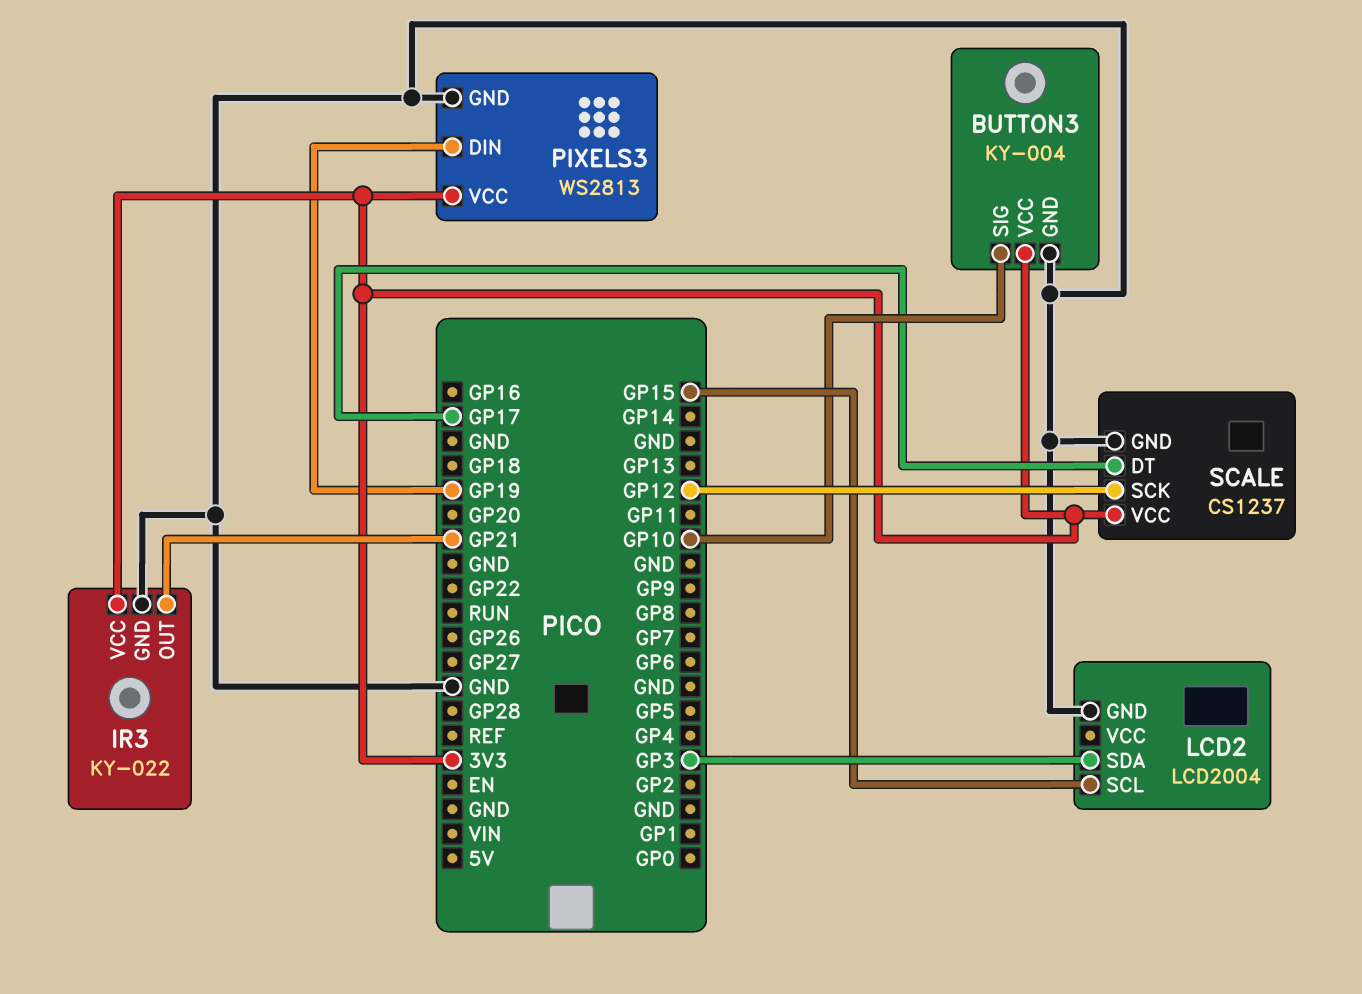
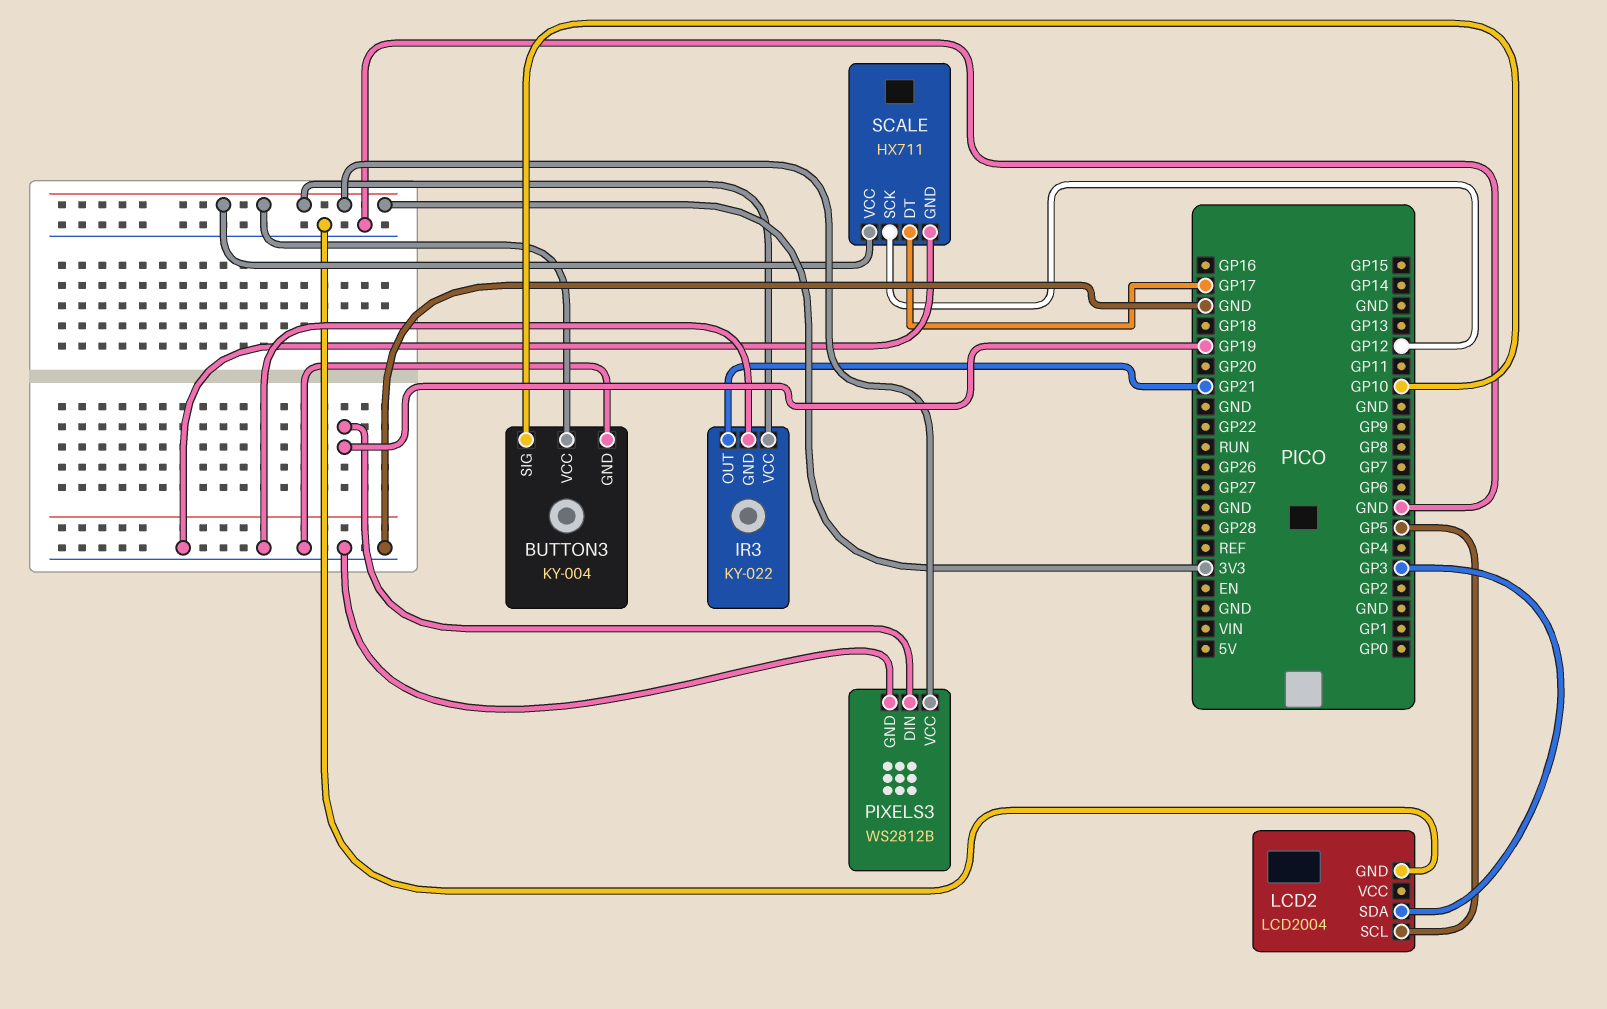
LCD2 pin SCL: GP15 -> GP5
PIXELS3: WS2813 -> WS2812B
SCALE: CS1237 -> HX711

